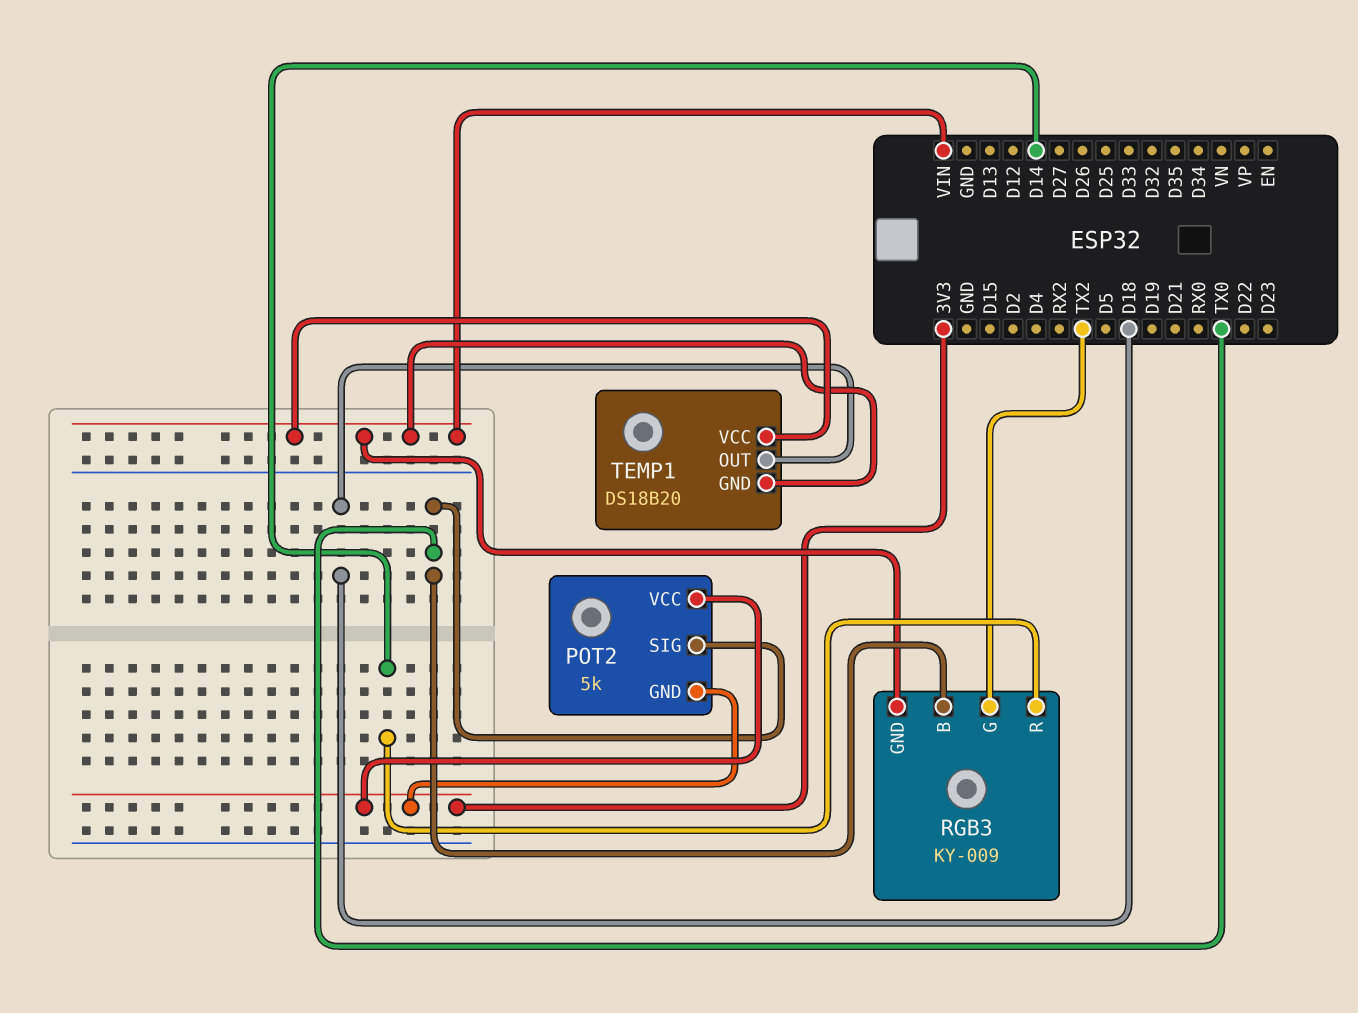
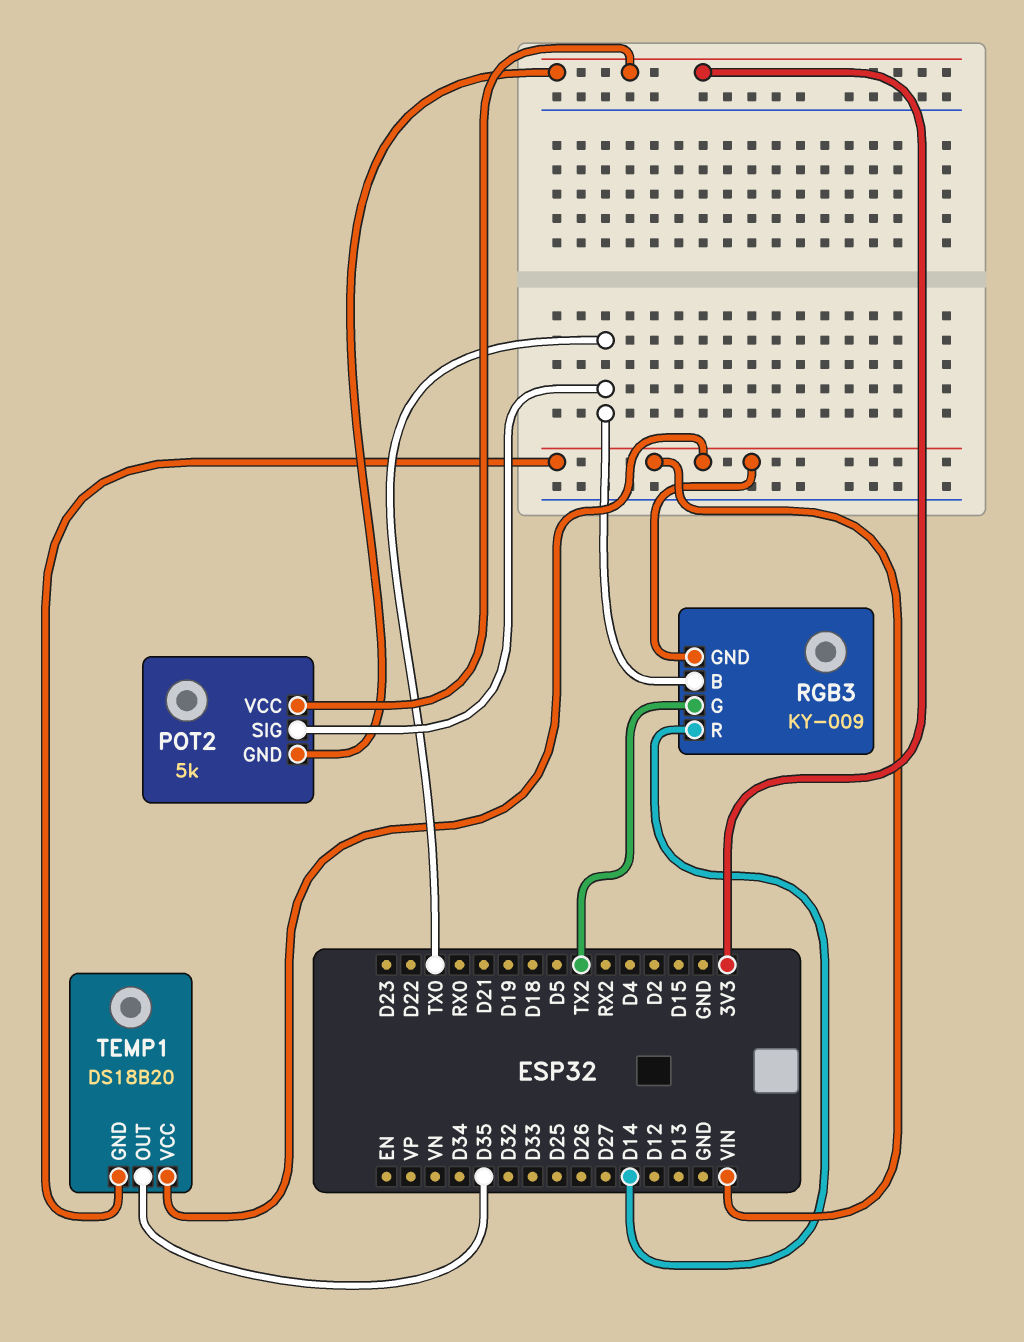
TEMP1 pin OUT: D18 -> D35

